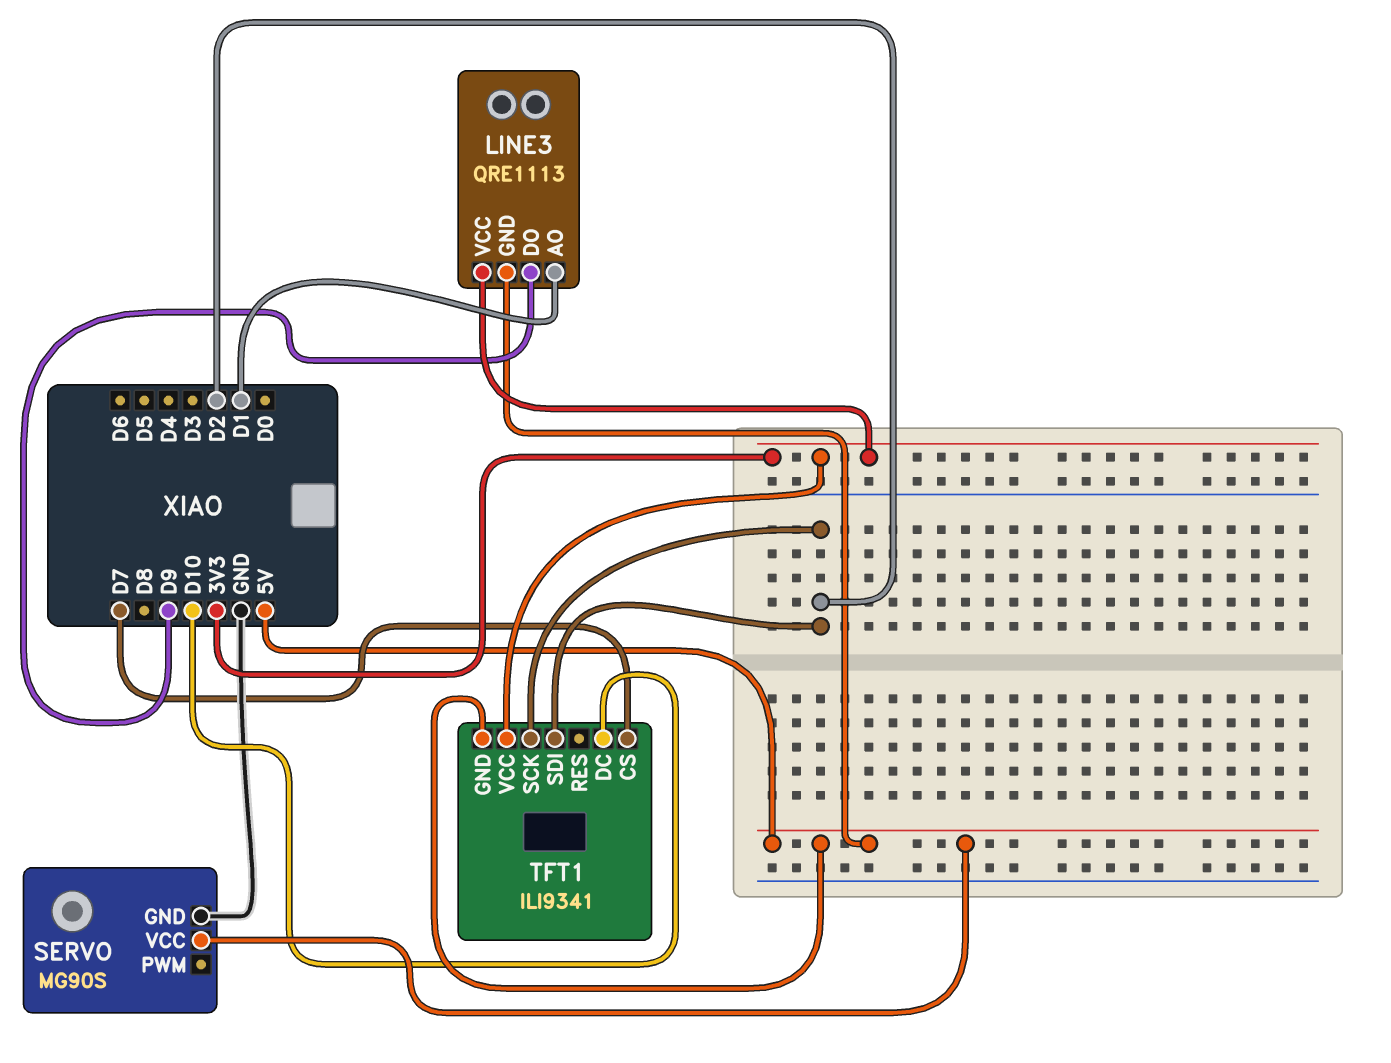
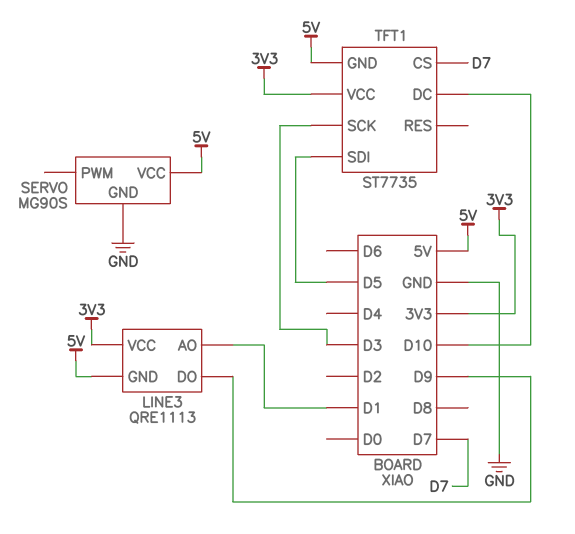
TFT1: ILI9341 -> ST7735
TFT1 pin SCK: D2 -> D3
TFT1 pin SDI: D2 -> D5

